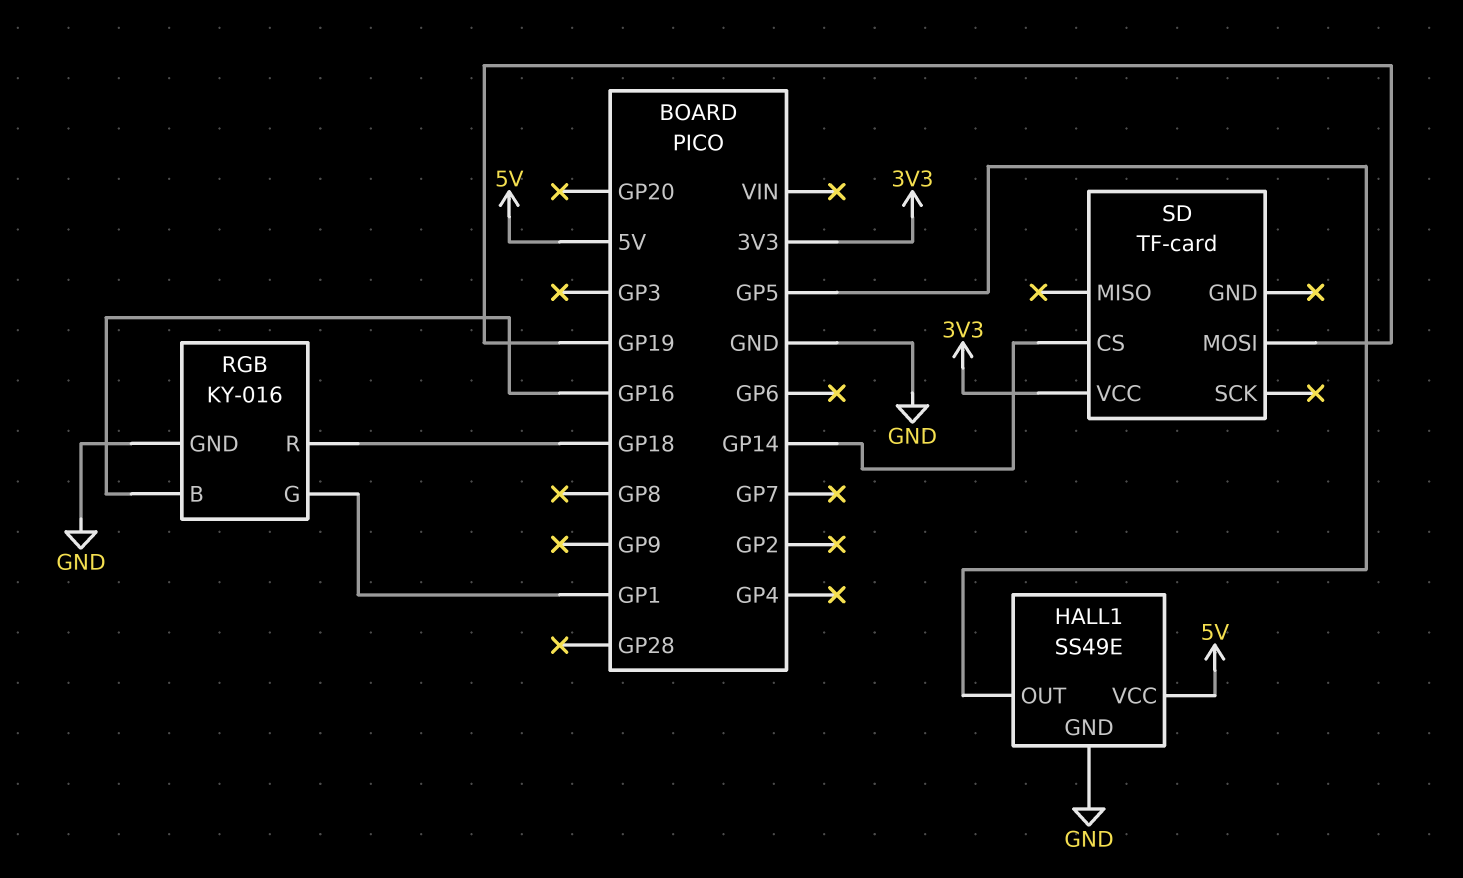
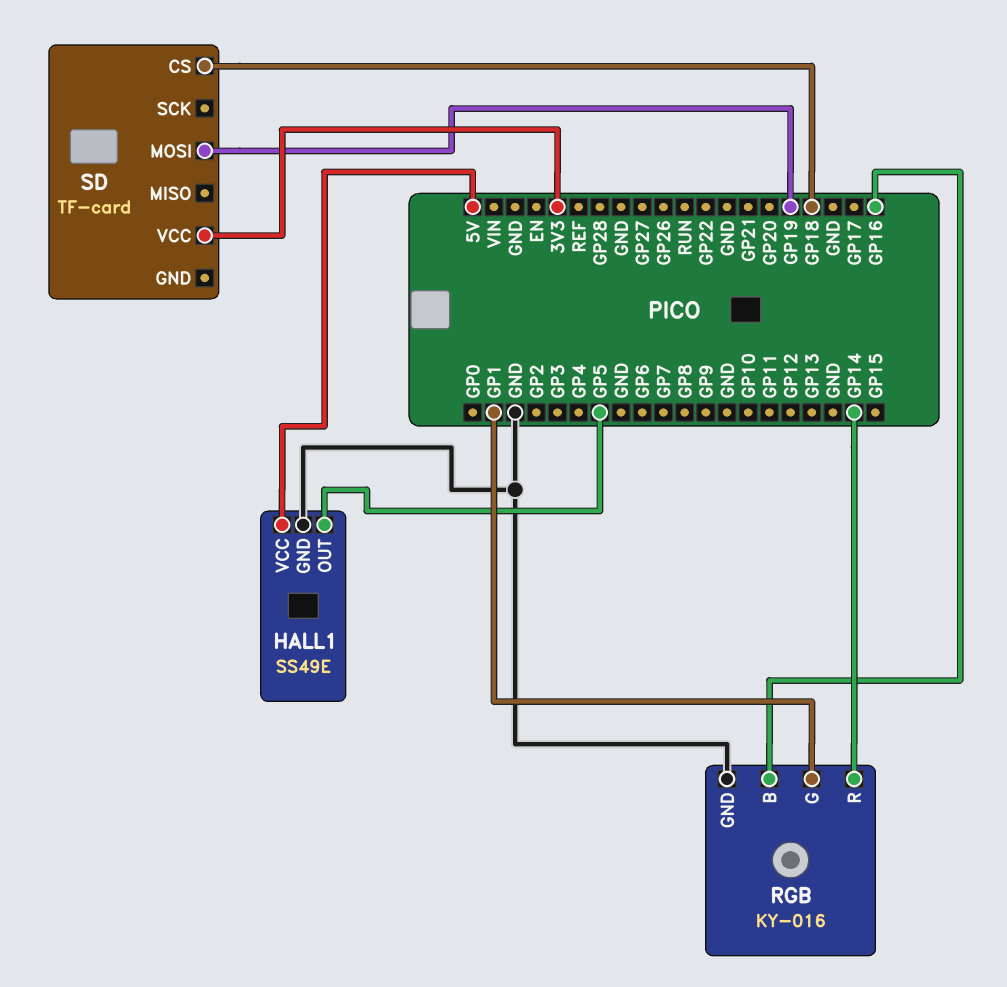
RGB pin R: GP18 -> GP14
SD pin CS: GP14 -> GP18

